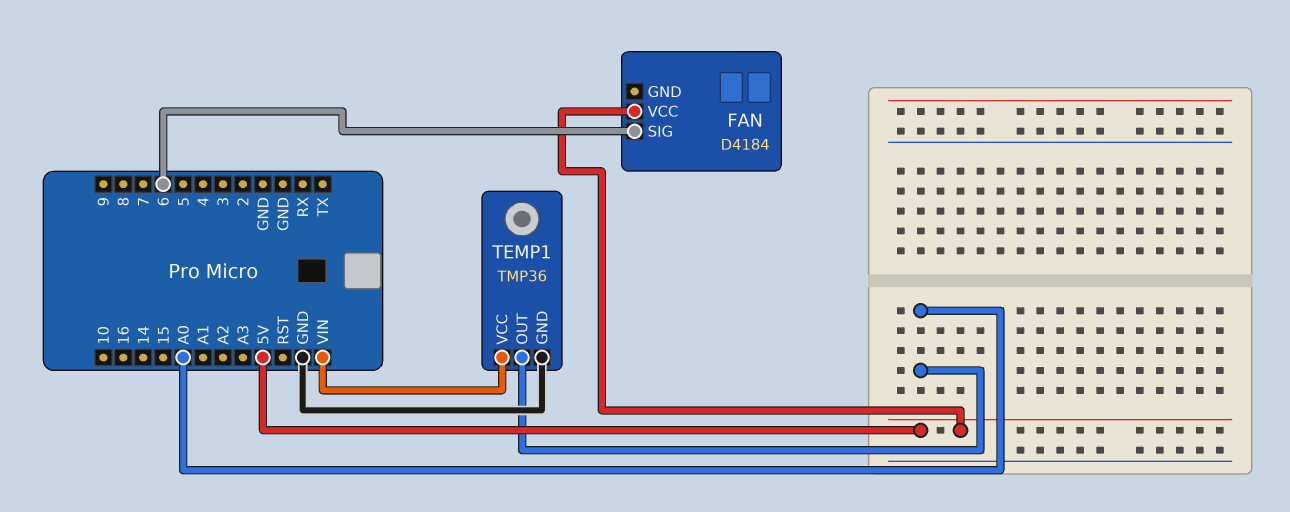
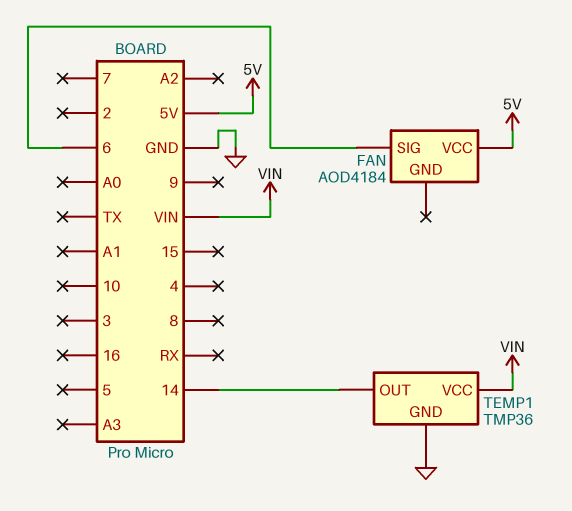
FAN: D4184 -> AOD4184
TEMP1 pin OUT: A0 -> 14

